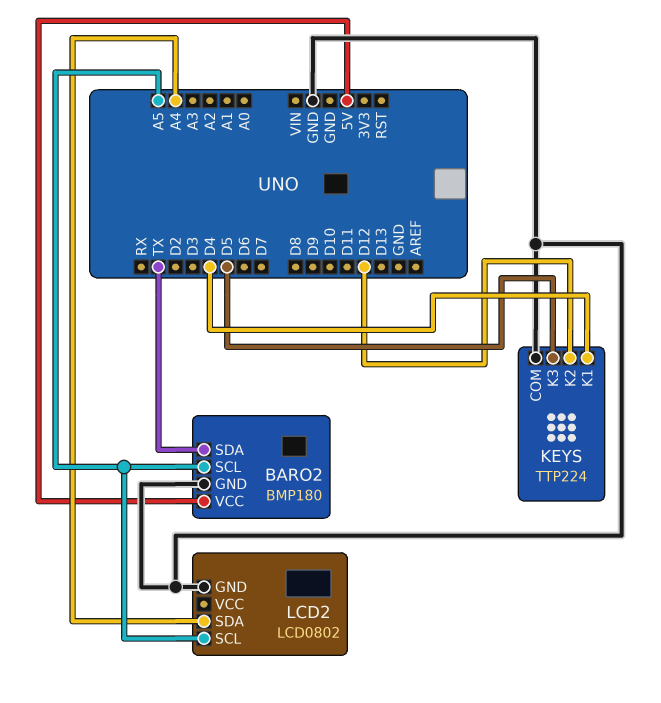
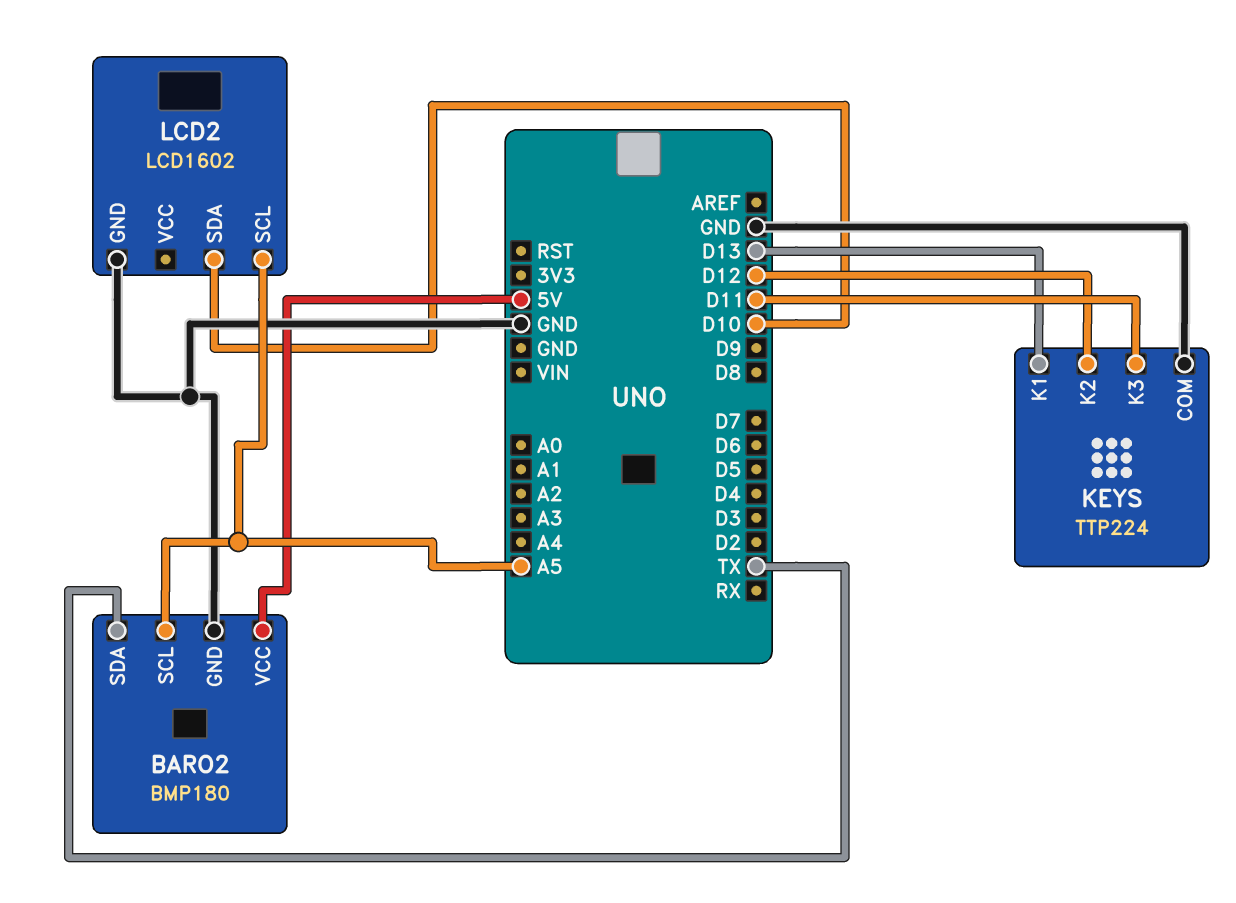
KEYS pin K1: D4 -> D13
KEYS pin K3: D5 -> D11
LCD2: LCD0802 -> LCD1602
LCD2 pin SDA: A4 -> D10

